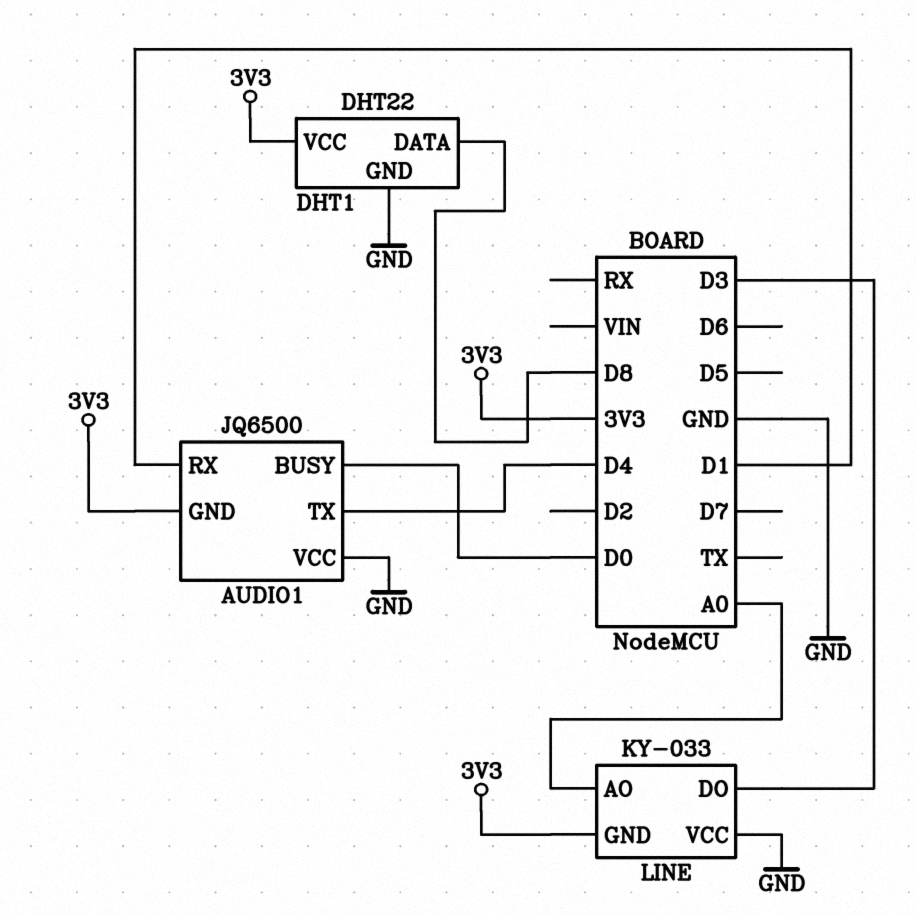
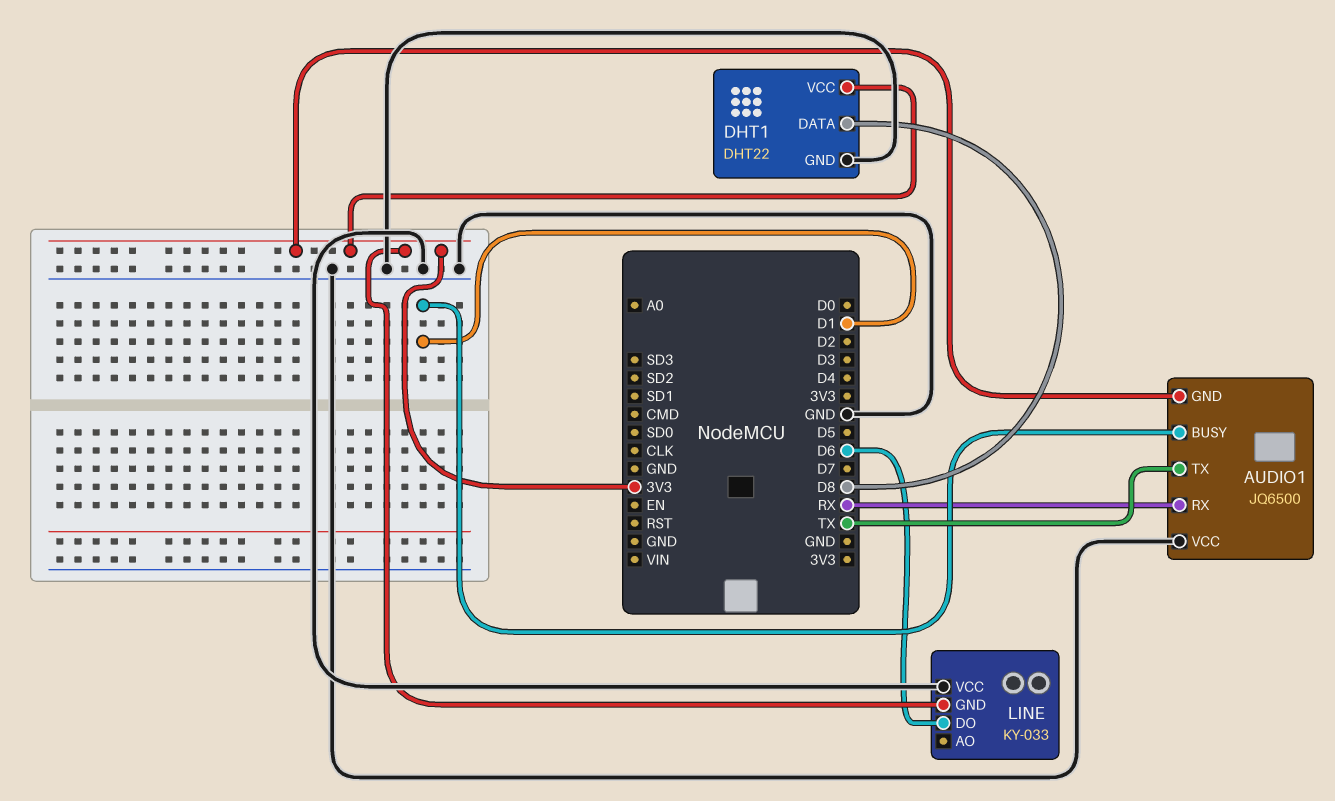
AUDIO1 pin BUSY: D0 -> D1
AUDIO1 pin RX: D1 -> RX
AUDIO1 pin TX: D4 -> TX
LINE pin AO: A0 -> none
LINE pin DO: D3 -> D6

